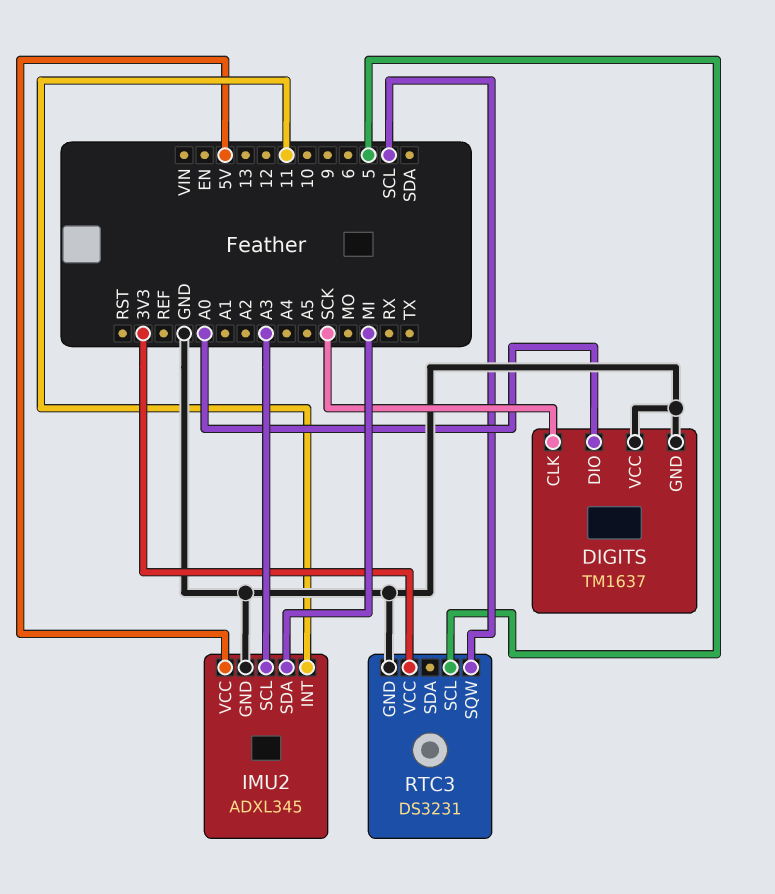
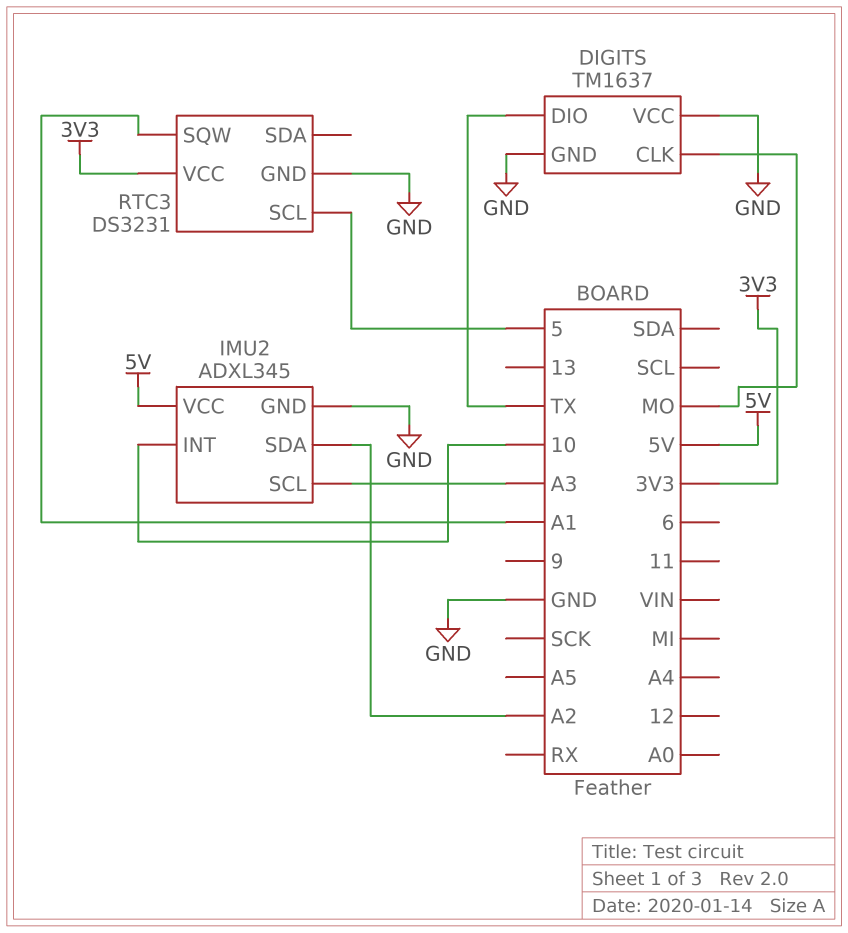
DIGITS pin CLK: SCK -> MO
DIGITS pin DIO: A0 -> TX
IMU2 pin INT: 11 -> 10
IMU2 pin SDA: MI -> A2
RTC3 pin SQW: SCL -> A1

